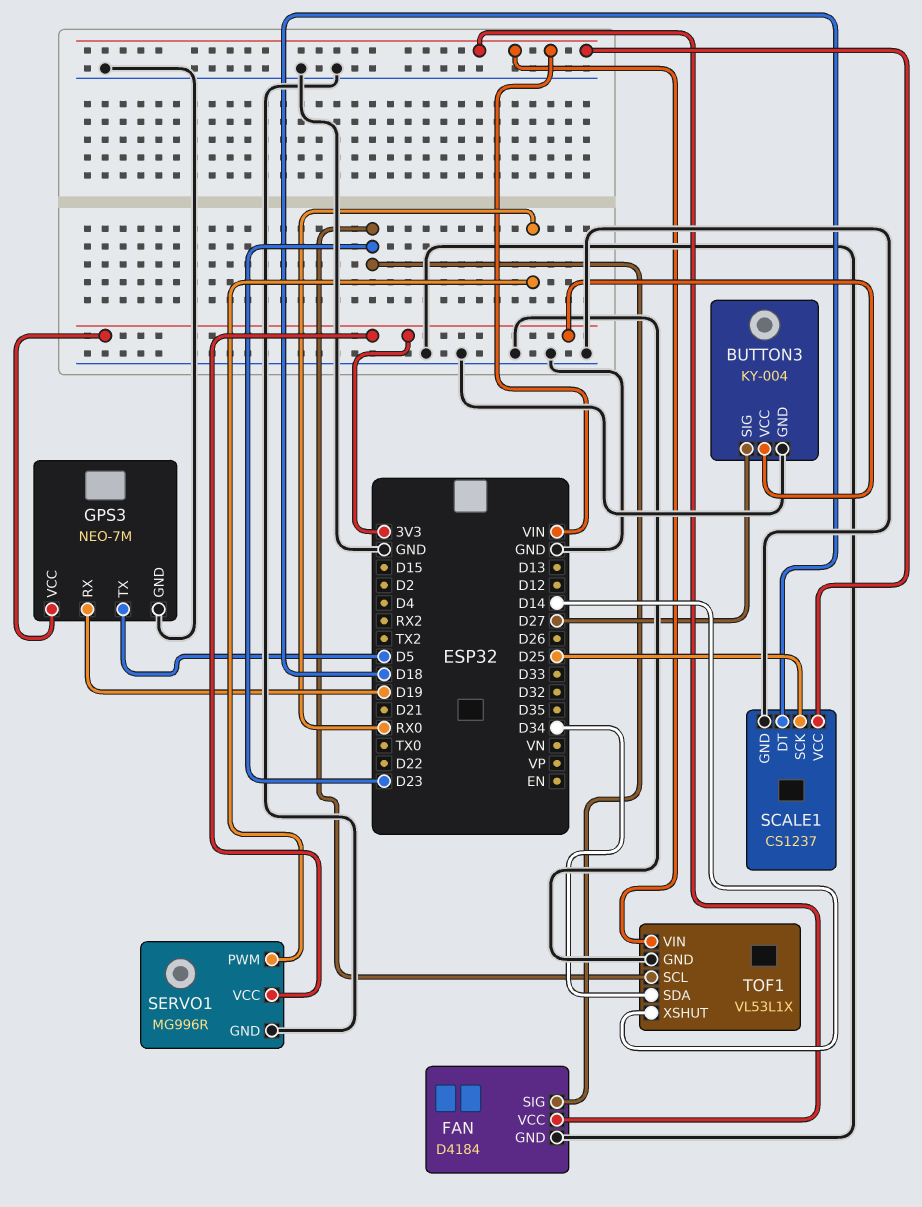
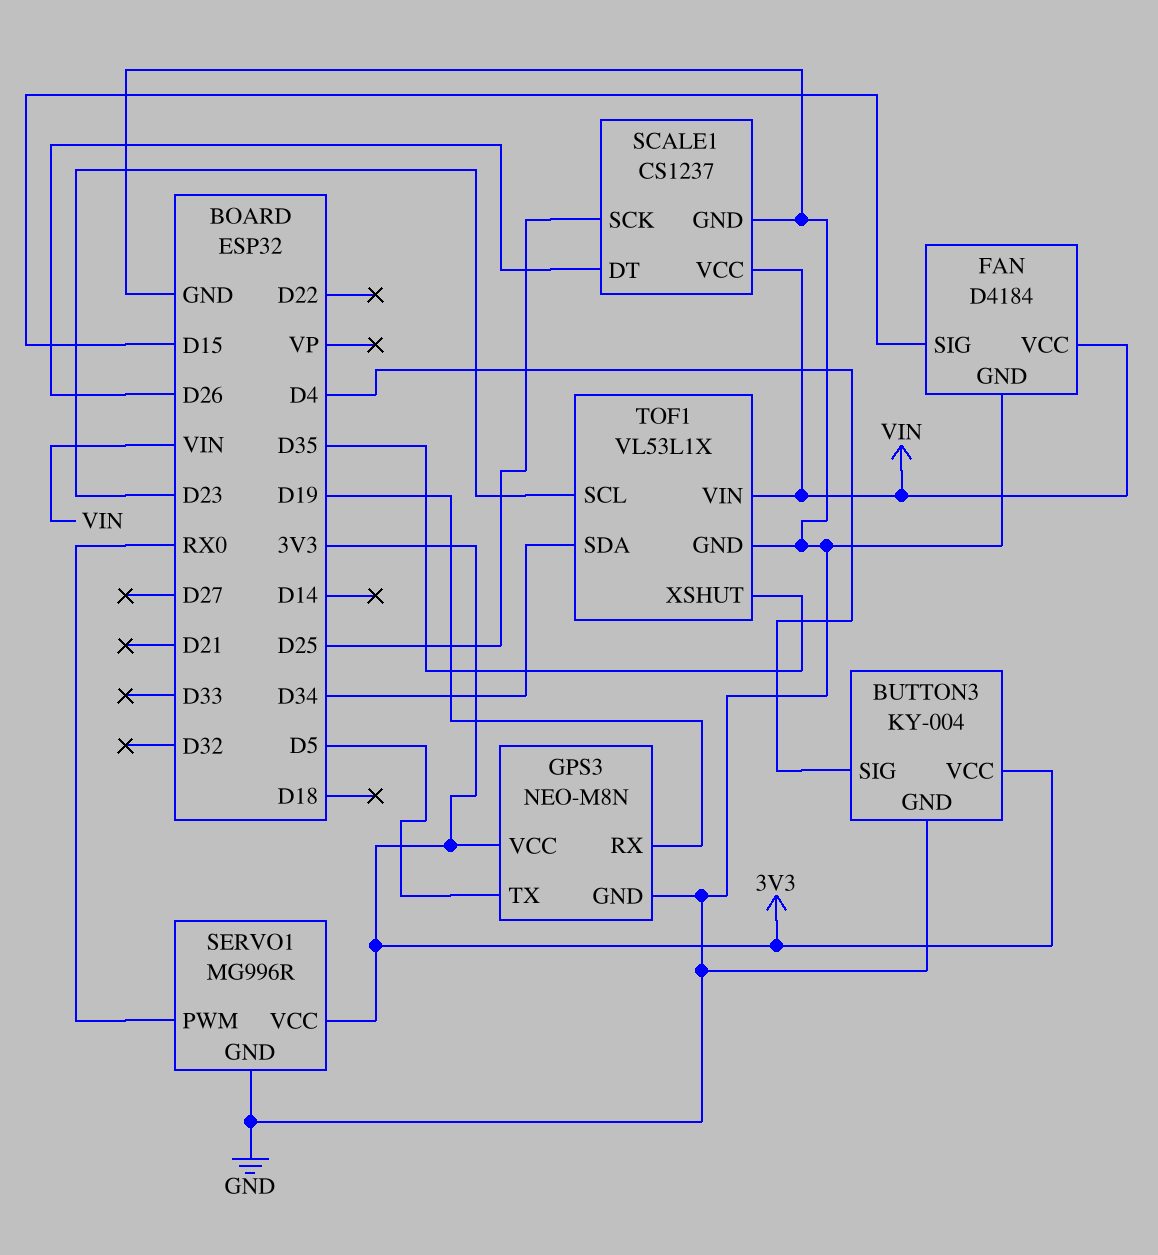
BUTTON3 pin SIG: D27 -> D4
FAN pin SIG: D23 -> D15
GPS3: NEO-7M -> NEO-M8N
SCALE1 pin DT: D18 -> D26
TOF1 pin XSHUT: D14 -> D35

